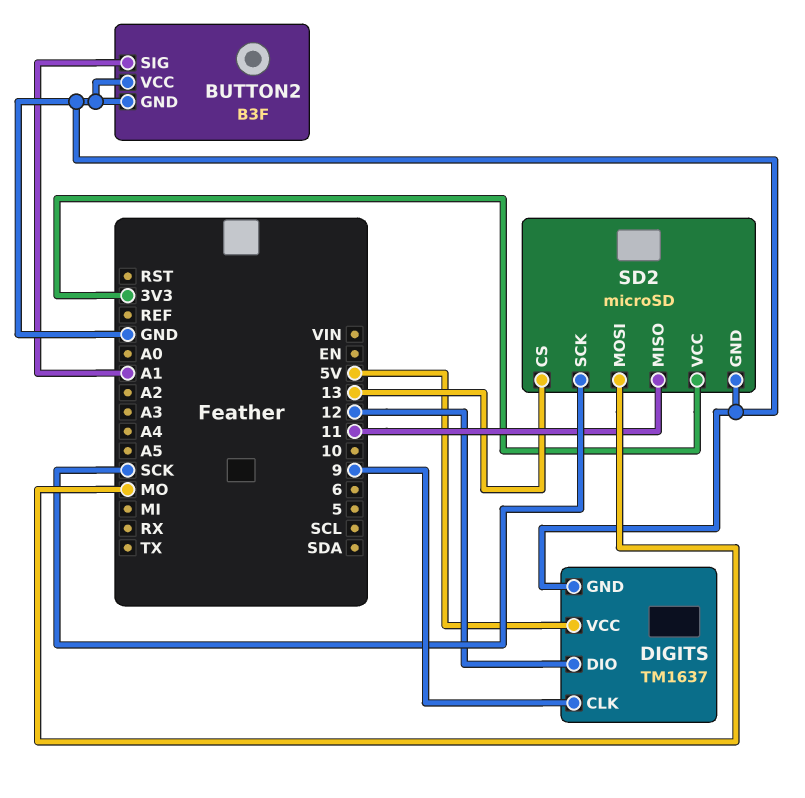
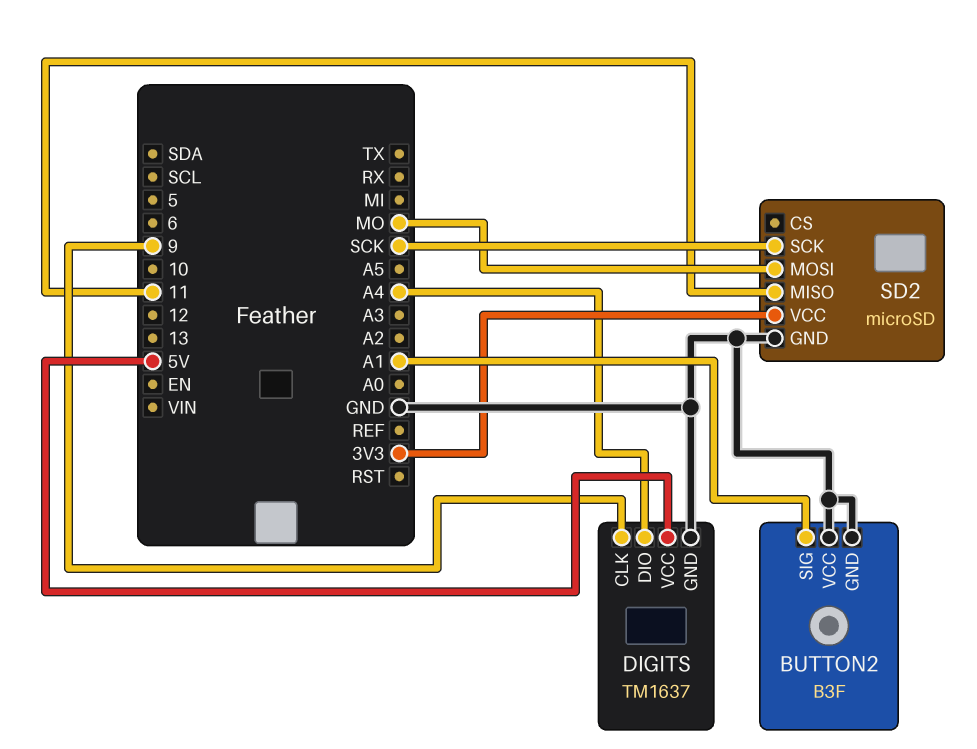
DIGITS pin DIO: 12 -> A4
SD2 pin CS: 13 -> none

